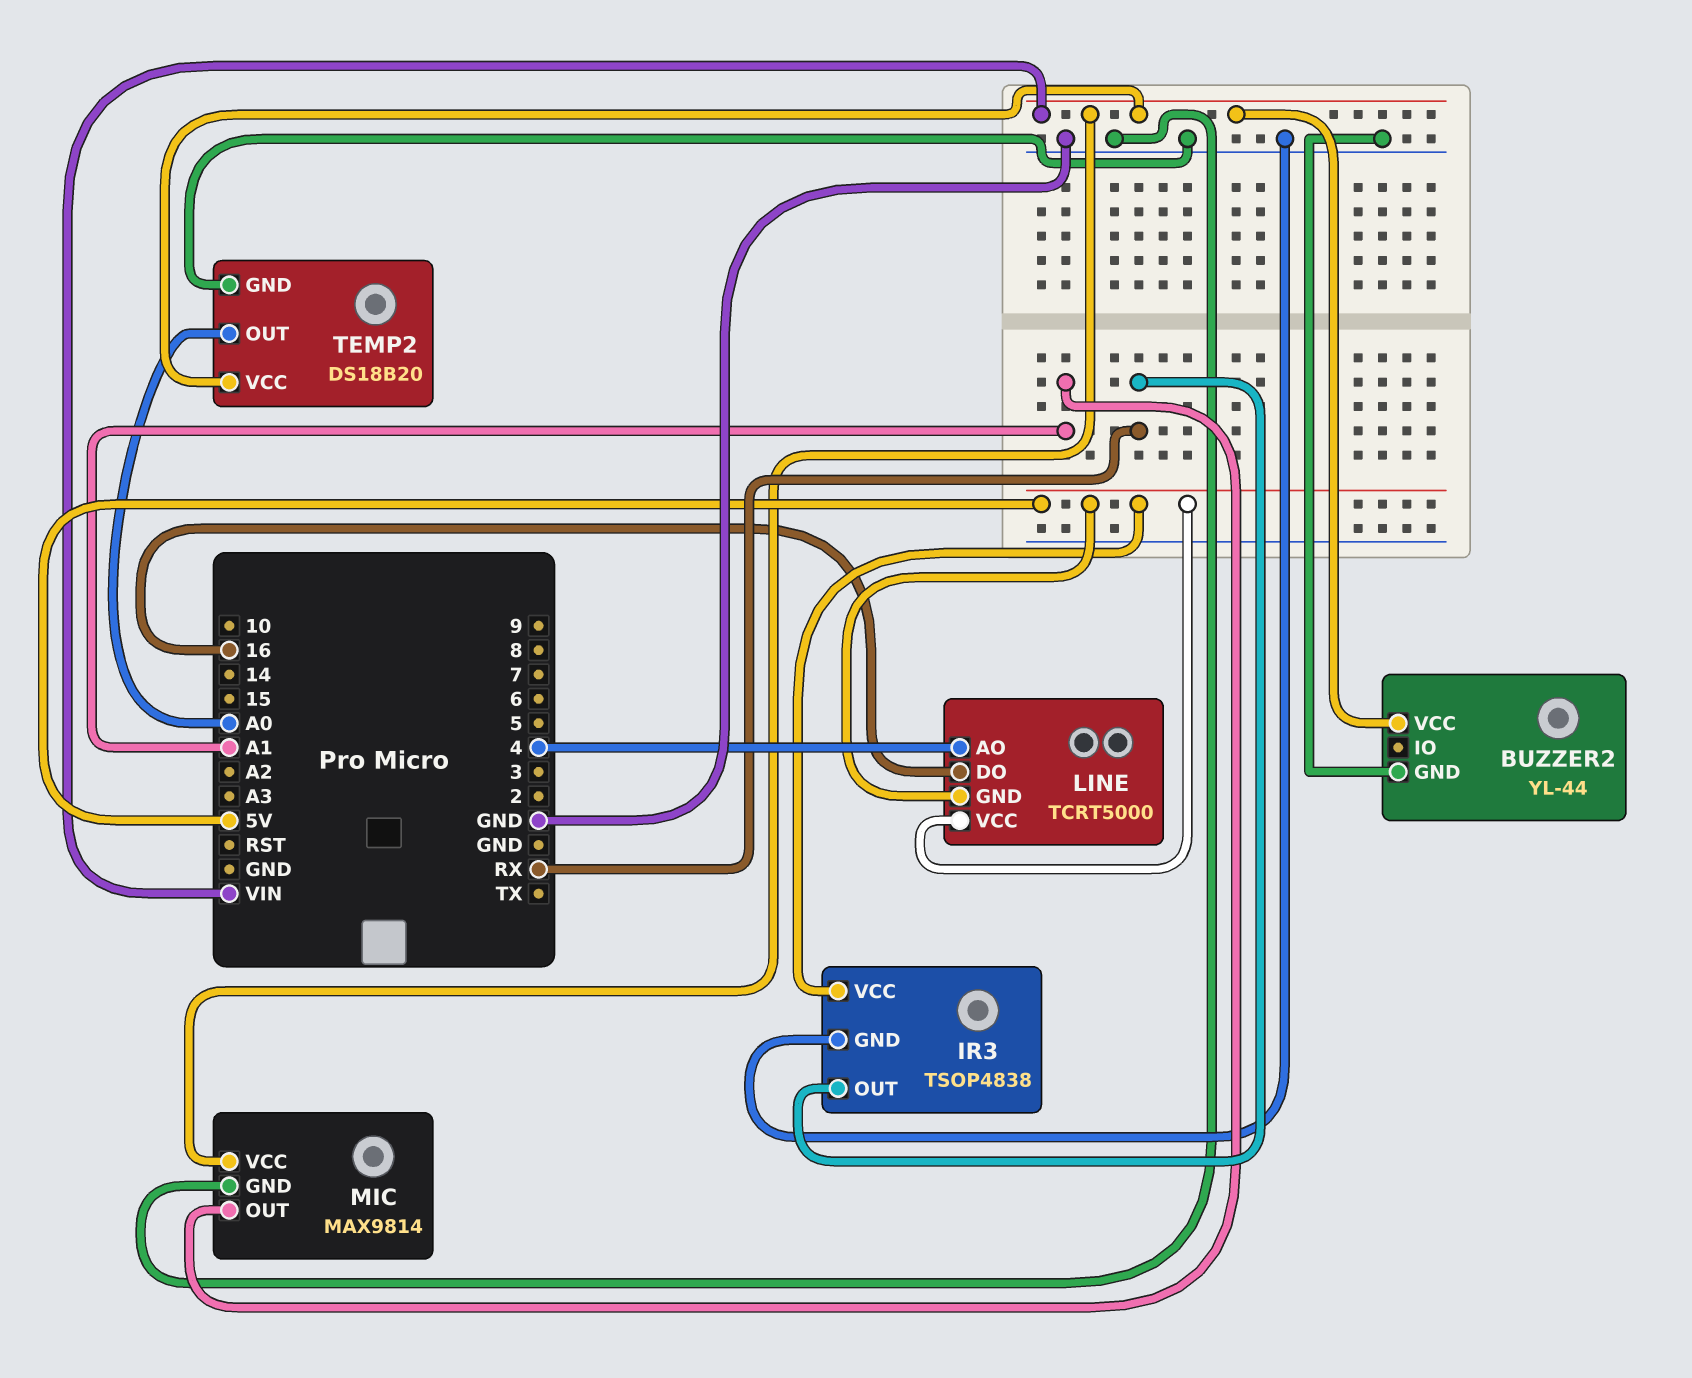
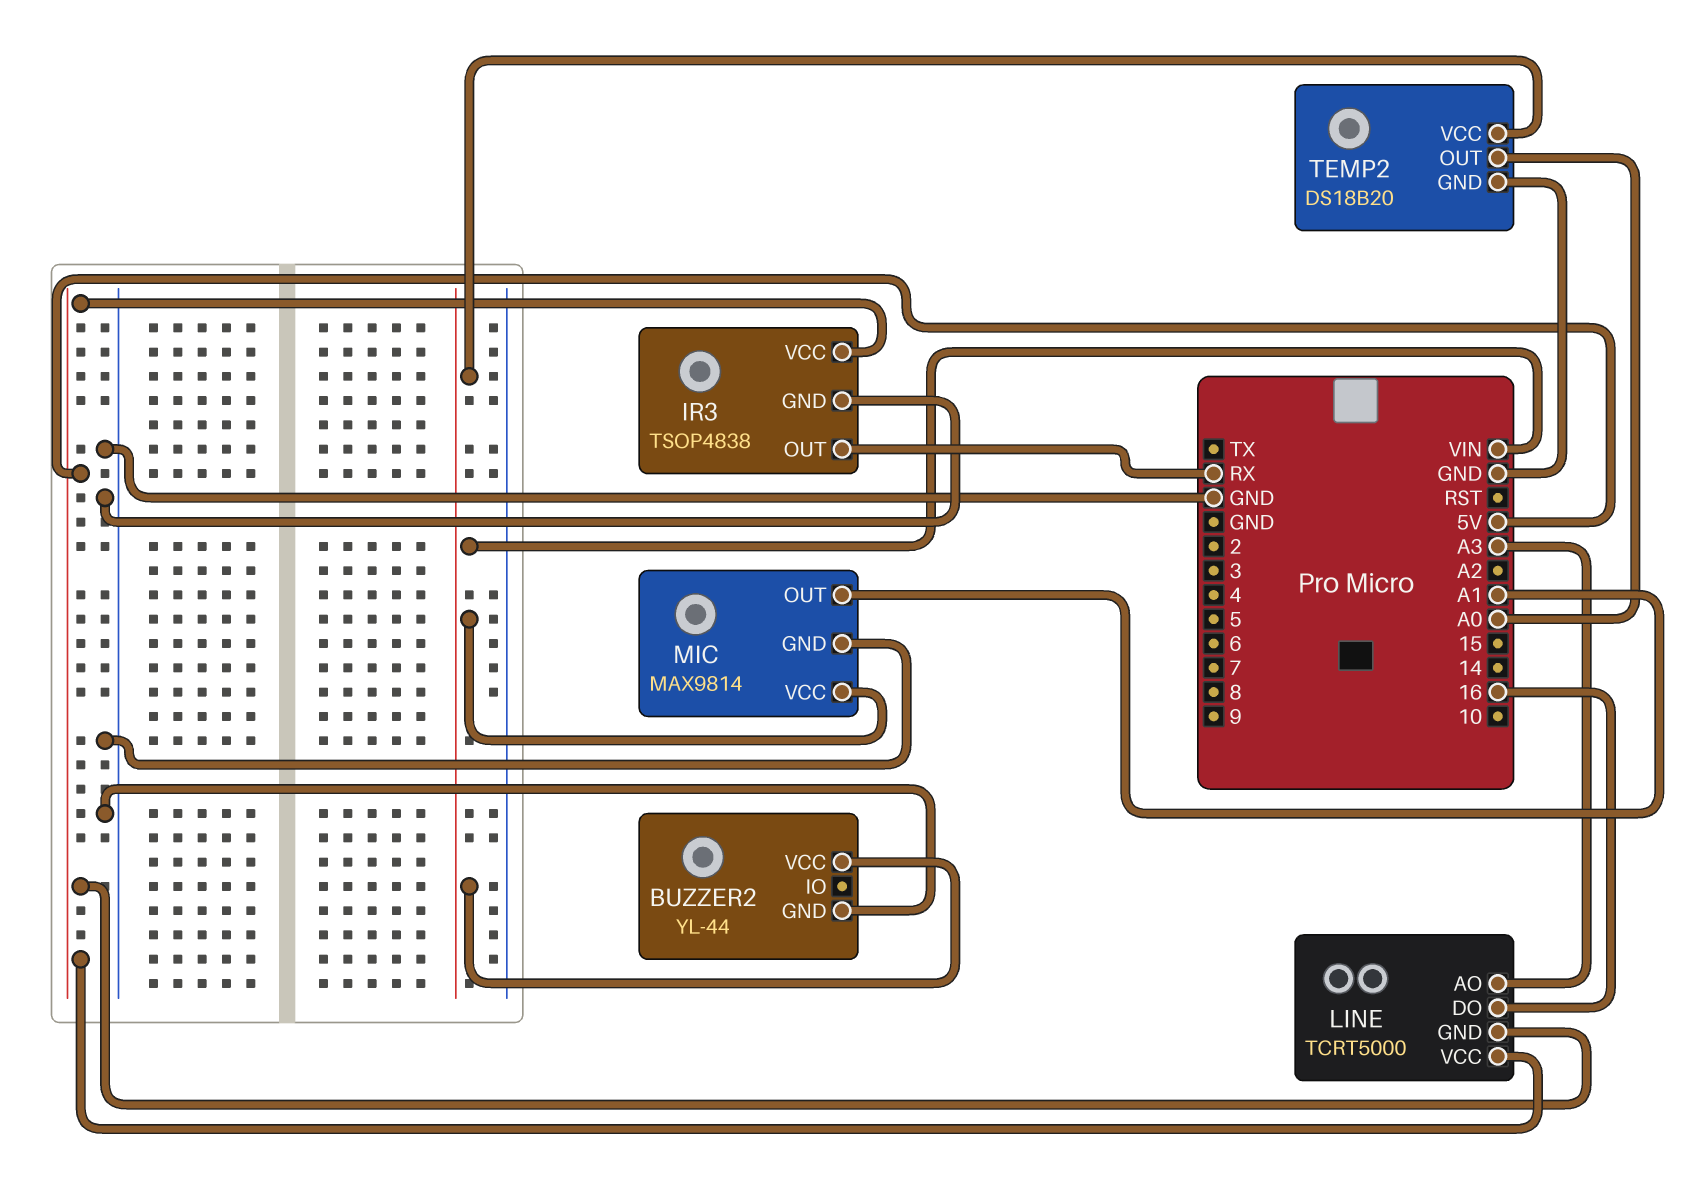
LINE pin AO: 4 -> A3

